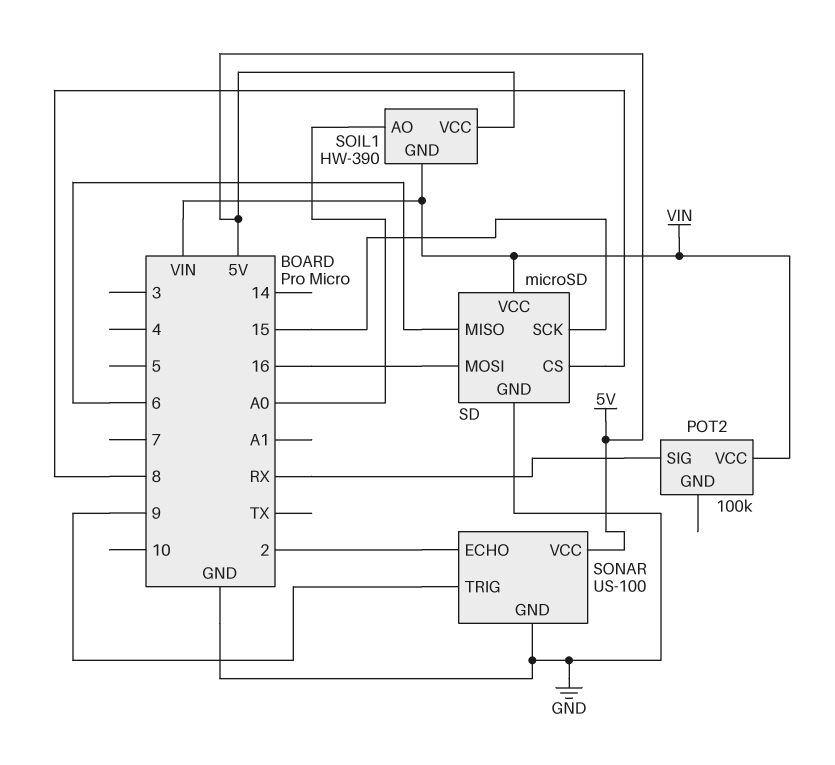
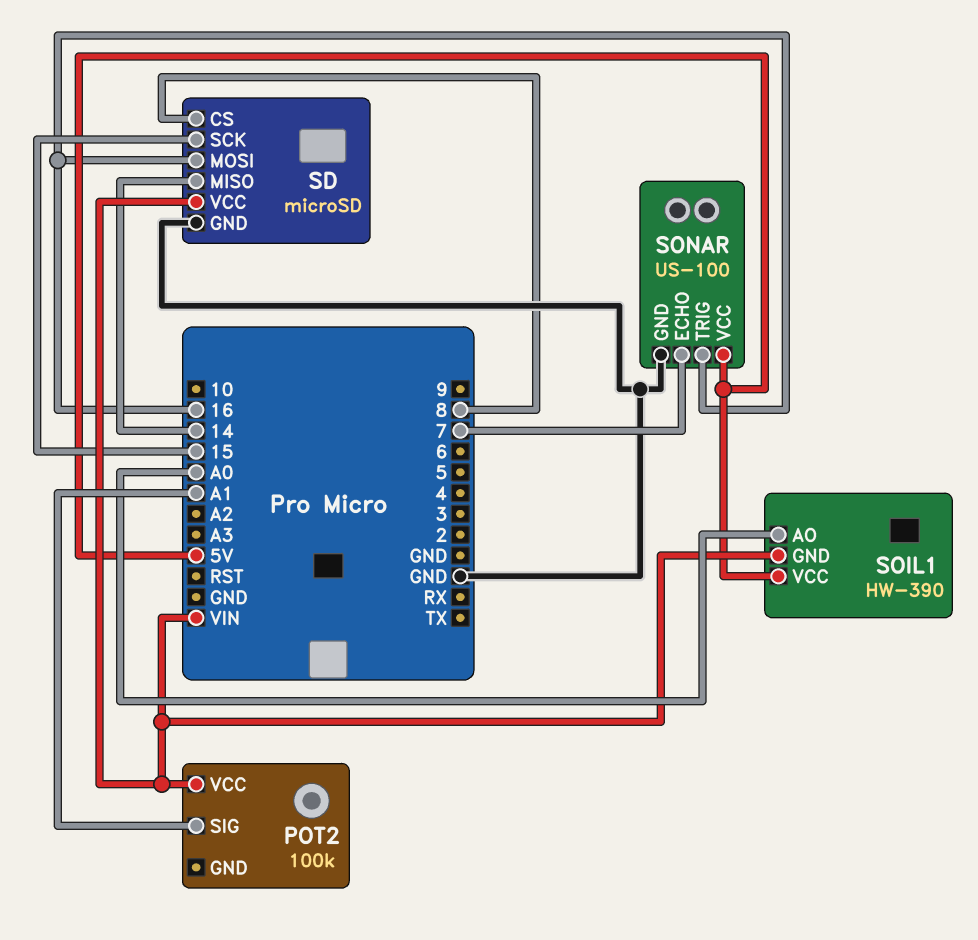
POT2 pin SIG: RX -> A1
SD pin MISO: 6 -> 14
SONAR pin ECHO: 2 -> 7
SONAR pin TRIG: 9 -> 16

